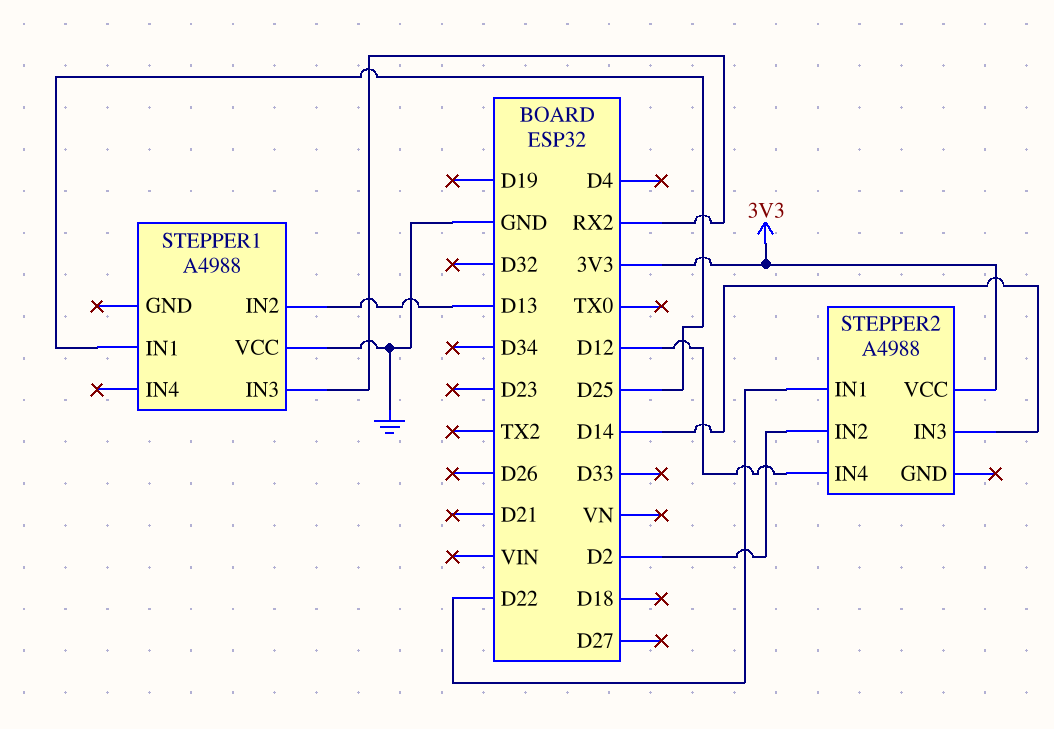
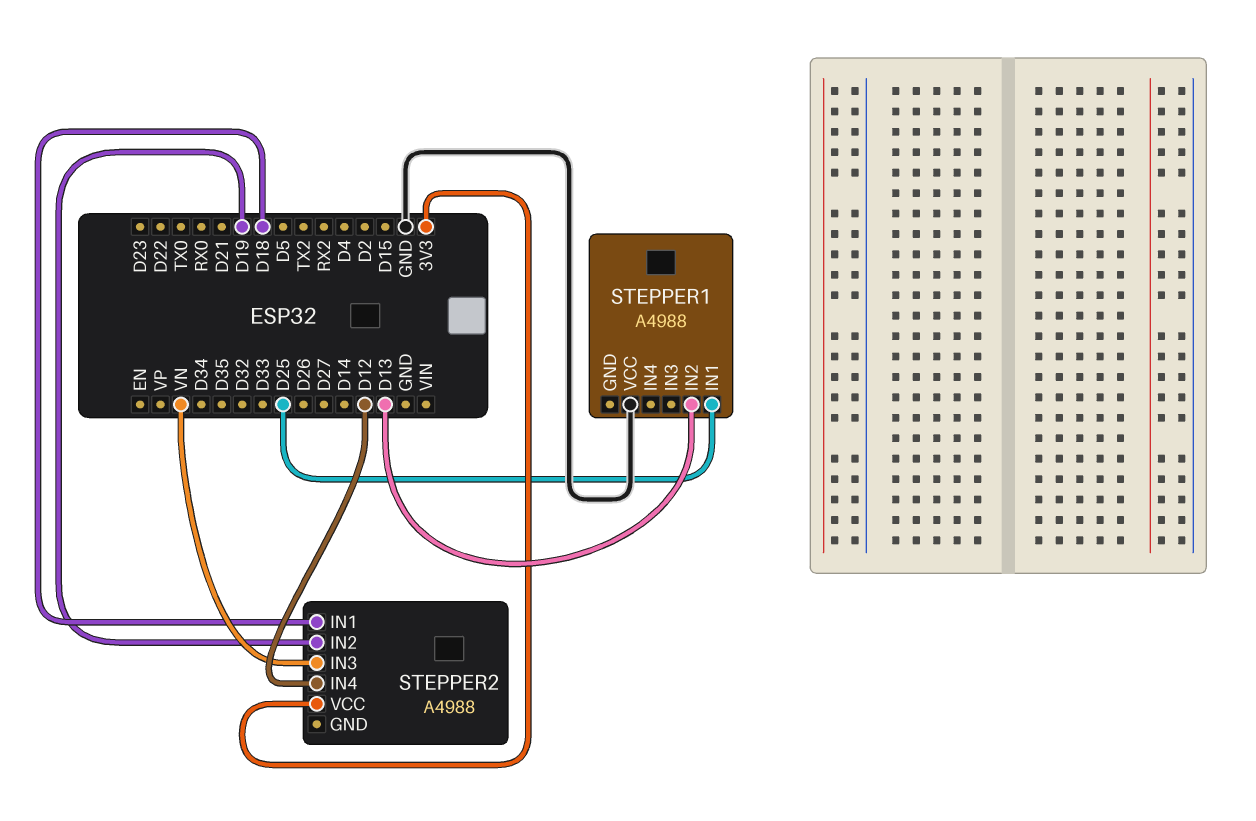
STEPPER1 pin IN3: RX2 -> none
STEPPER2 pin IN1: D22 -> D18
STEPPER2 pin IN2: D2 -> D19
STEPPER2 pin IN3: D14 -> VN

